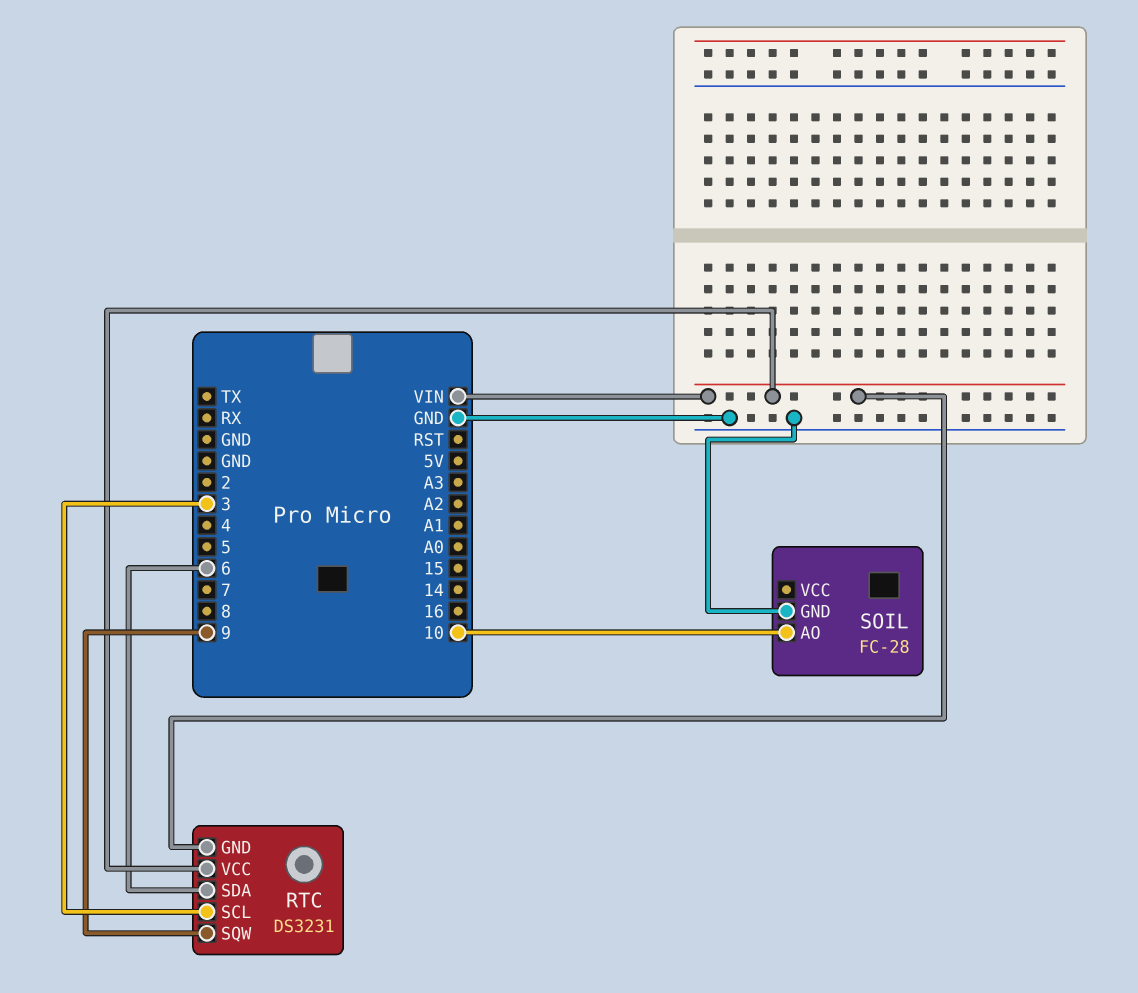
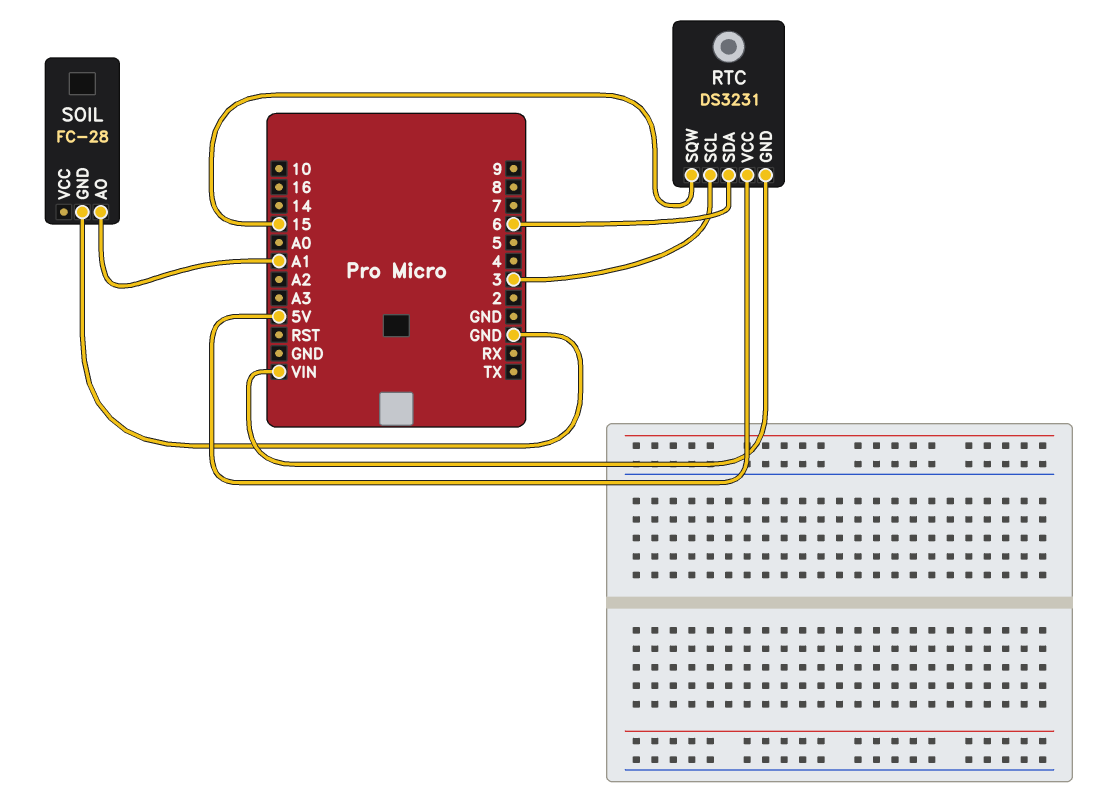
RTC pin SQW: 9 -> 15
RTC pin VCC: VIN -> 5V
SOIL pin AO: 10 -> A1

